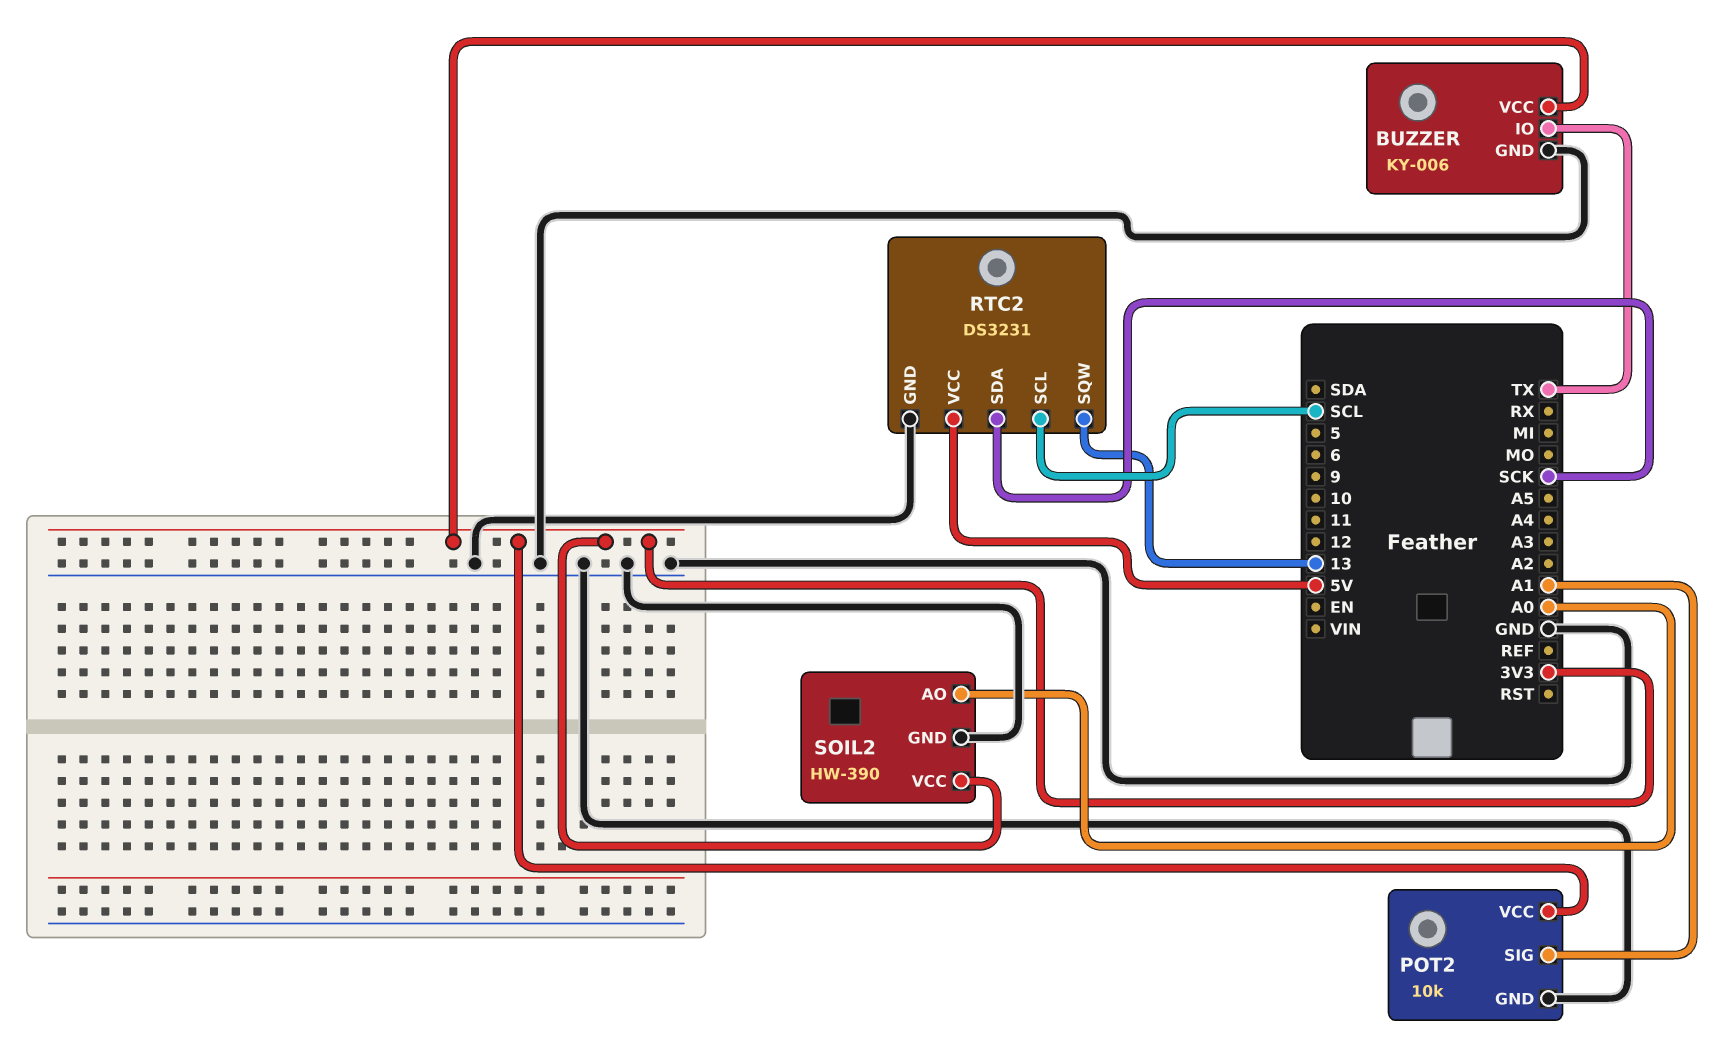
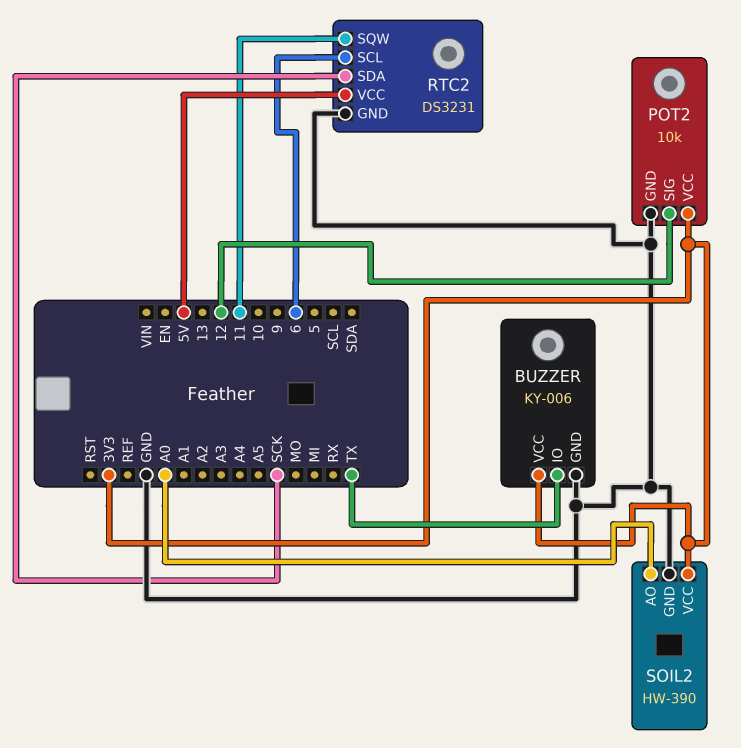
POT2 pin SIG: A1 -> 12
RTC2 pin SCL: SCL -> 6
RTC2 pin SQW: 13 -> 11

